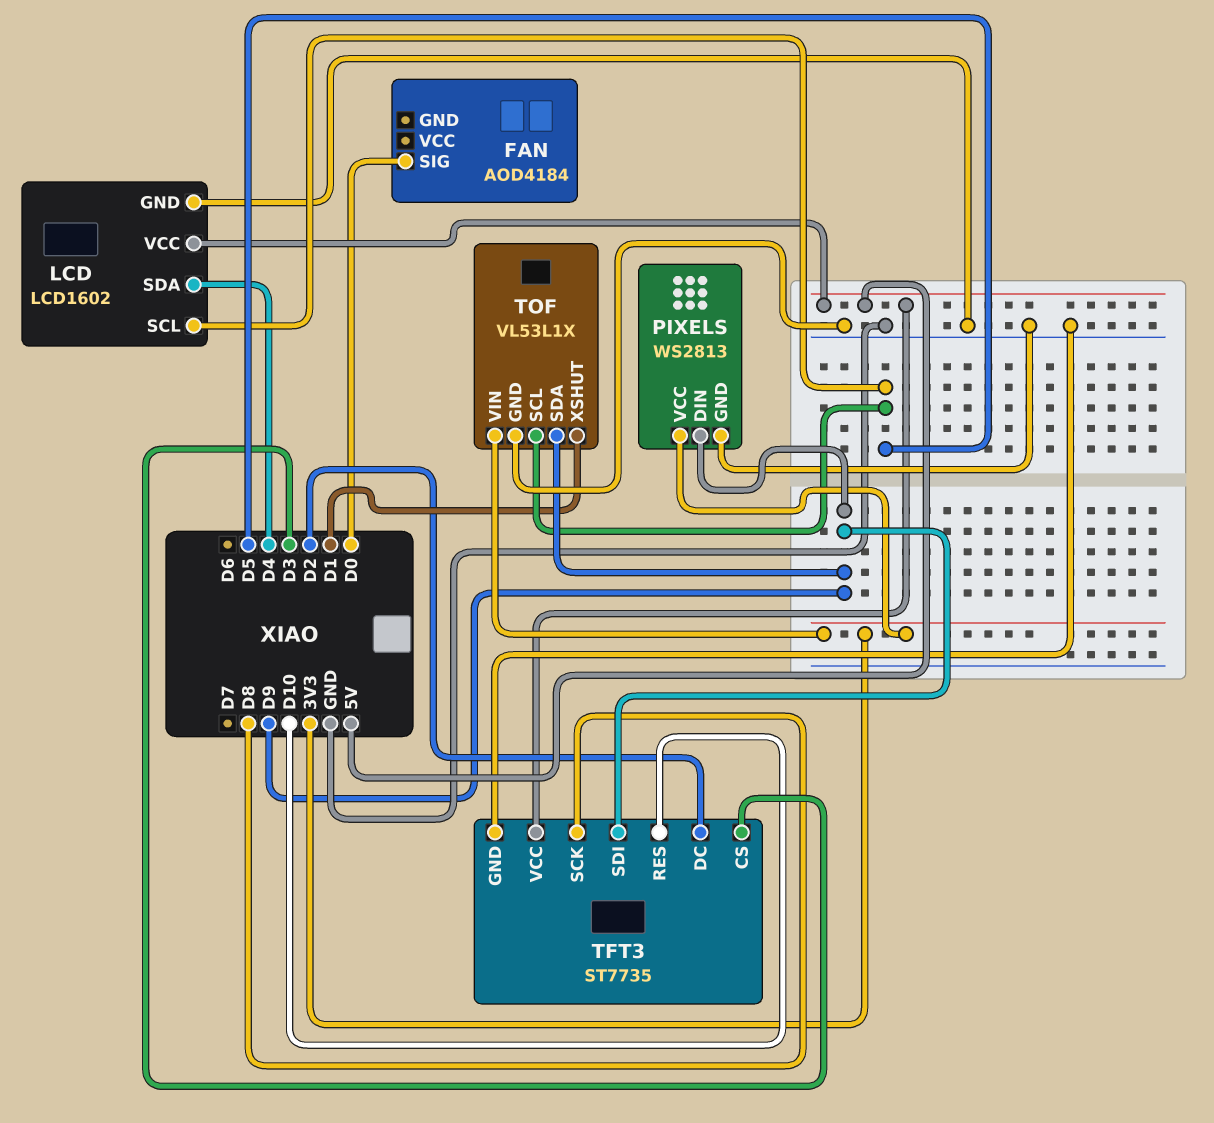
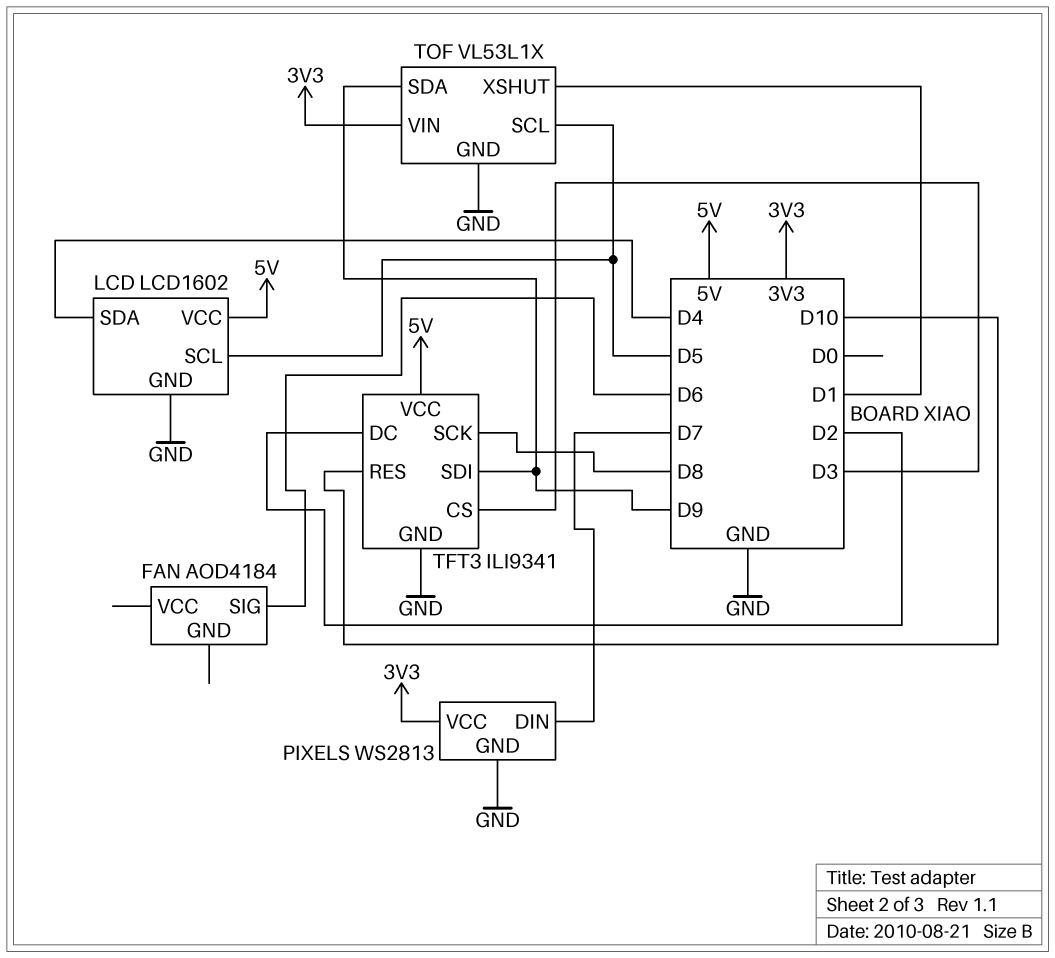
FAN pin SIG: D0 -> D6
PIXELS pin DIN: D9 -> D7
TFT3: ST7735 -> ILI9341

